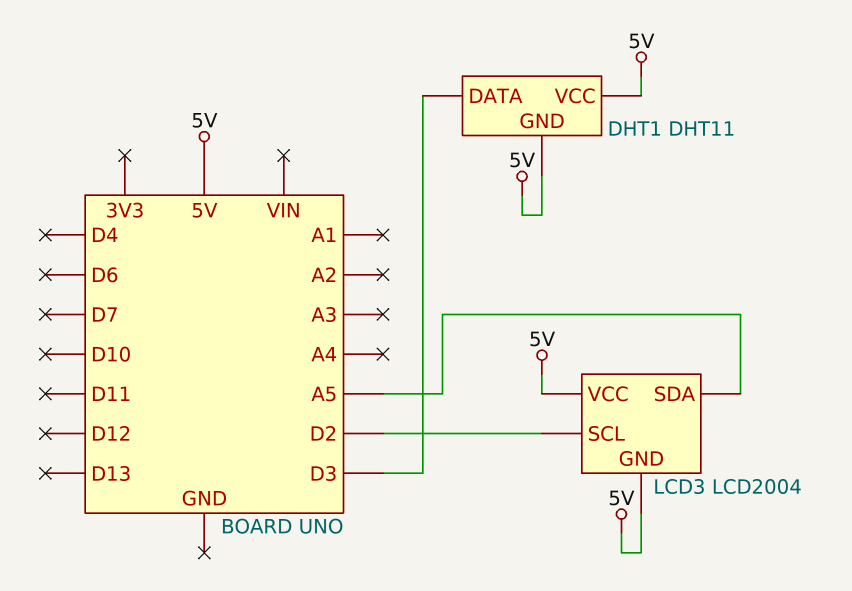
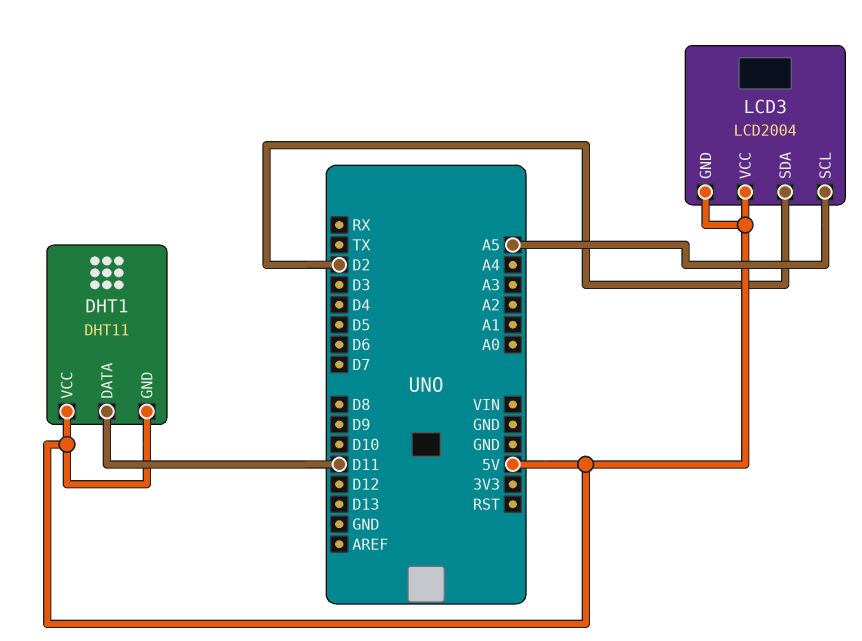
DHT1 pin DATA: D3 -> D11
LCD3 pin SCL: D2 -> A5
LCD3 pin SDA: A5 -> D2

